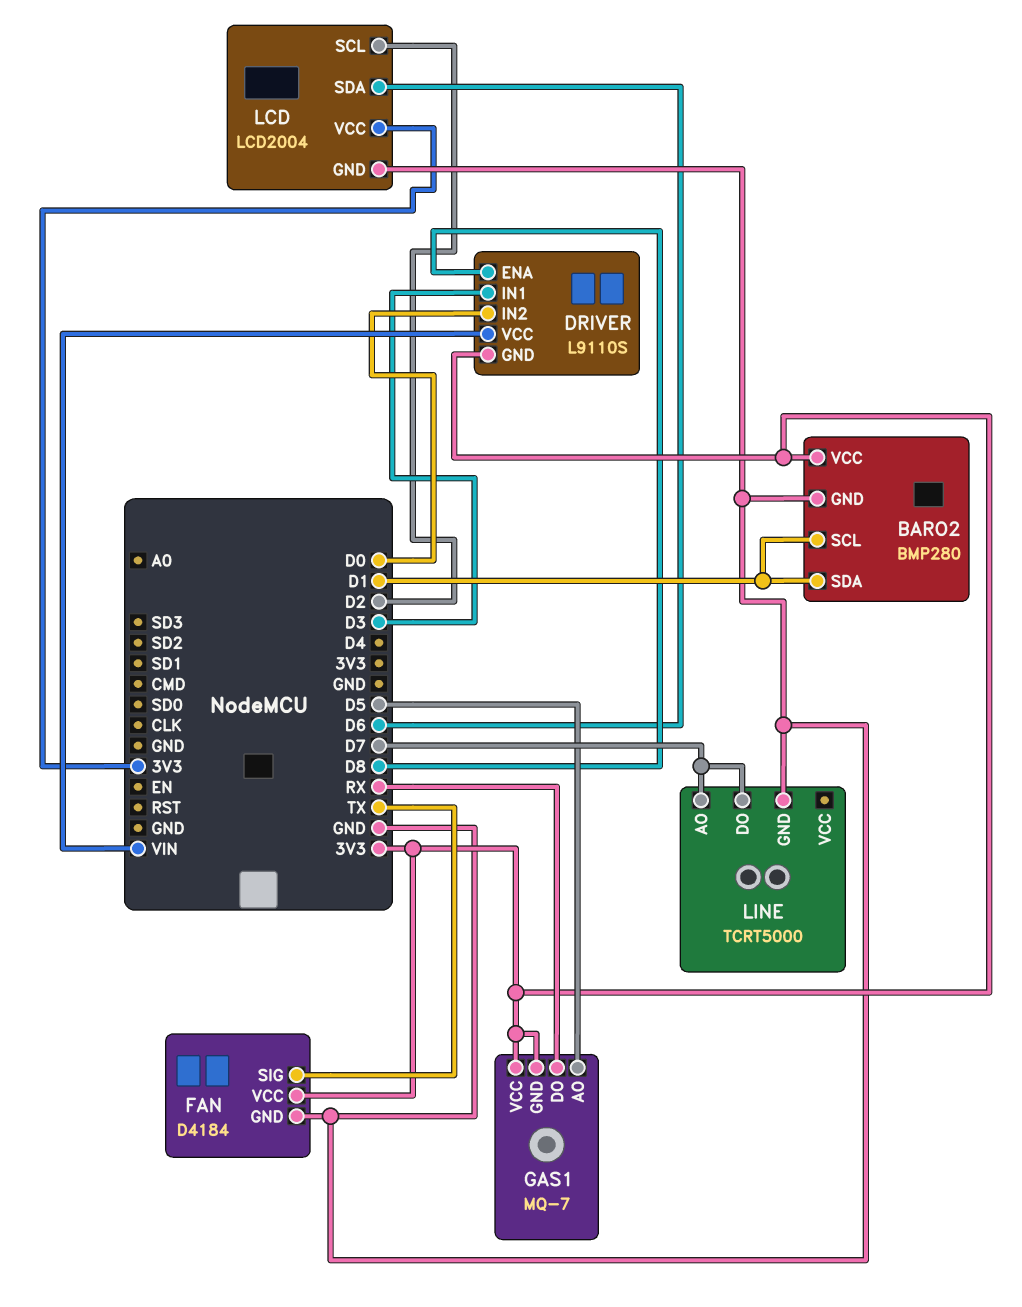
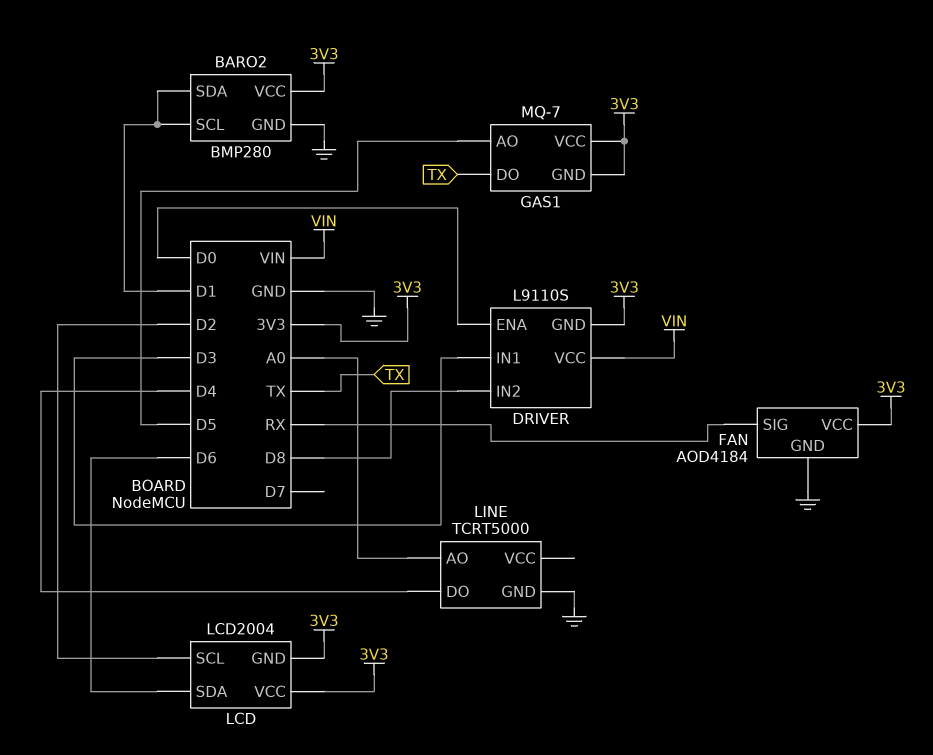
DRIVER pin ENA: D8 -> D0
DRIVER pin IN2: D0 -> D8
FAN: D4184 -> AOD4184
FAN pin SIG: TX -> RX
GAS1 pin DO: RX -> TX
LCD pin GND: GND -> 3V3
LINE pin AO: D7 -> A0
LINE pin DO: D7 -> D4

